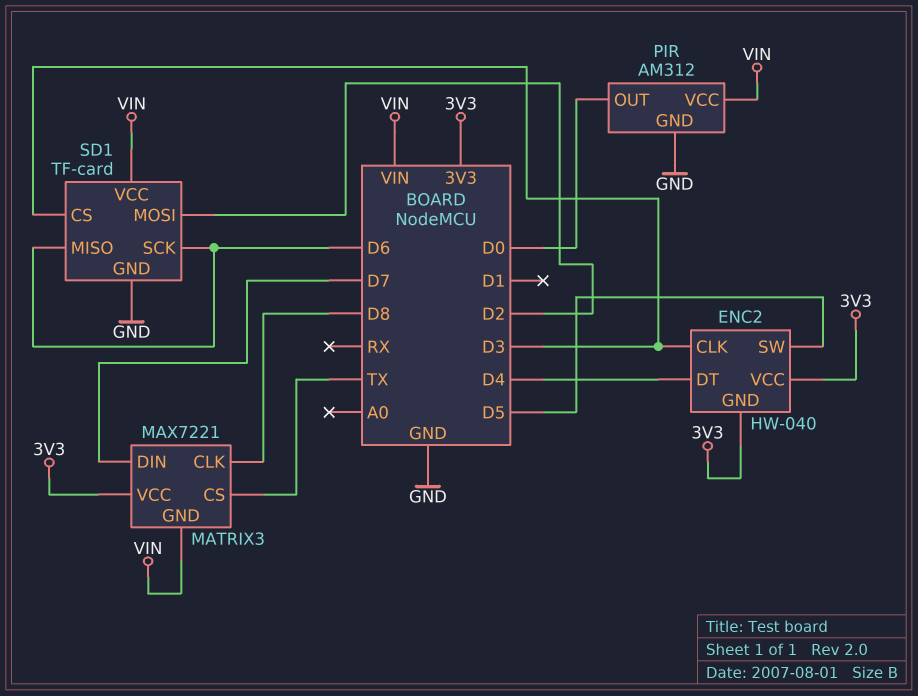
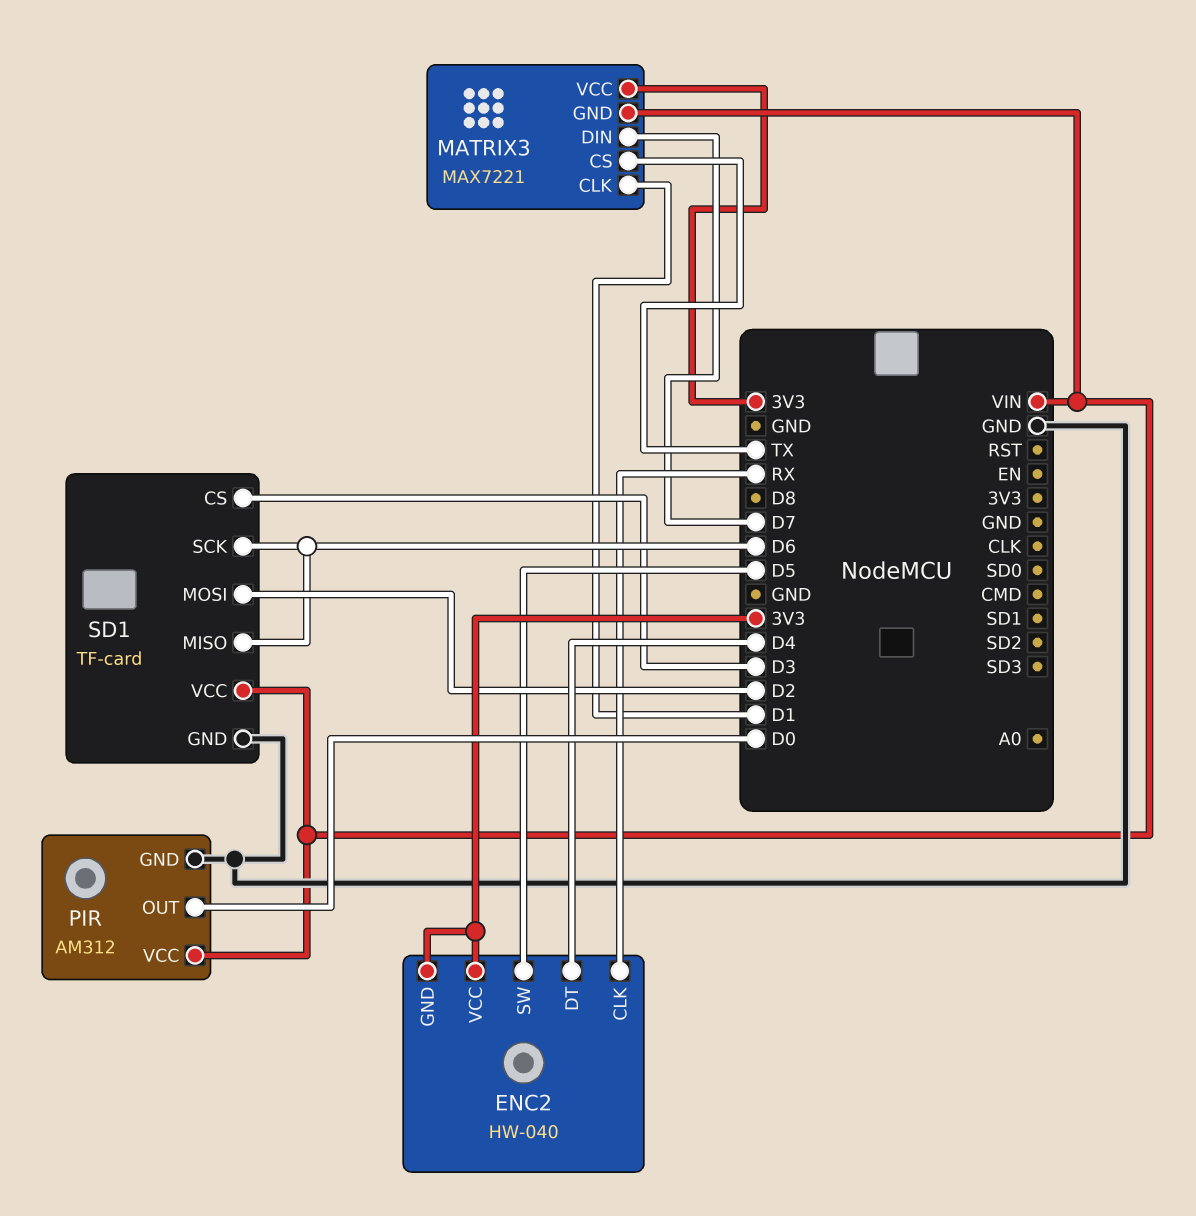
ENC2 pin CLK: D3 -> RX
MATRIX3 pin CLK: D8 -> D1

